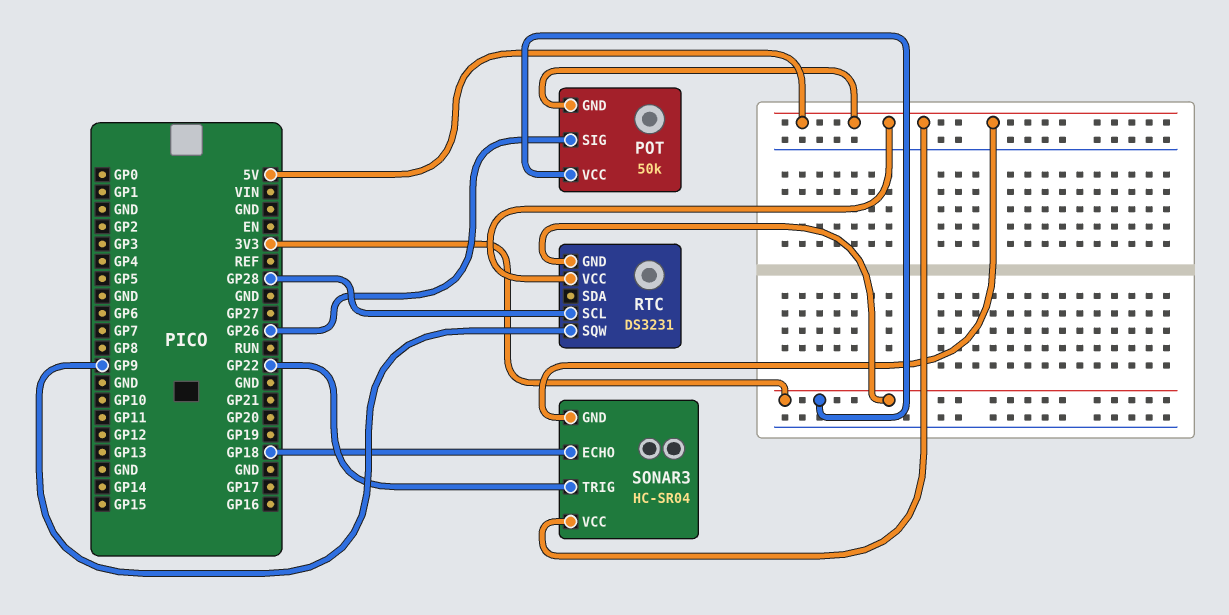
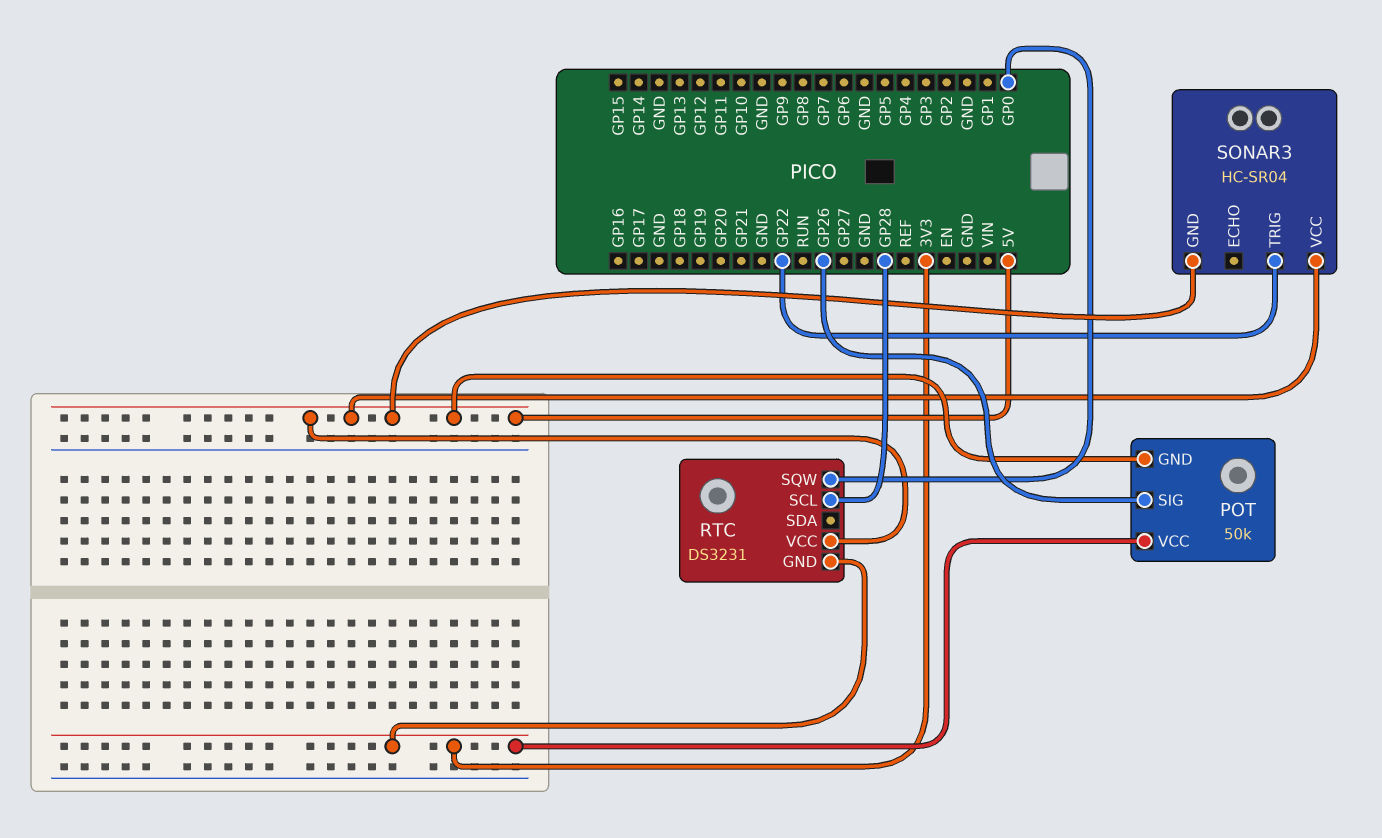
RTC pin SQW: GP9 -> GP0
SONAR3 pin ECHO: GP18 -> none

